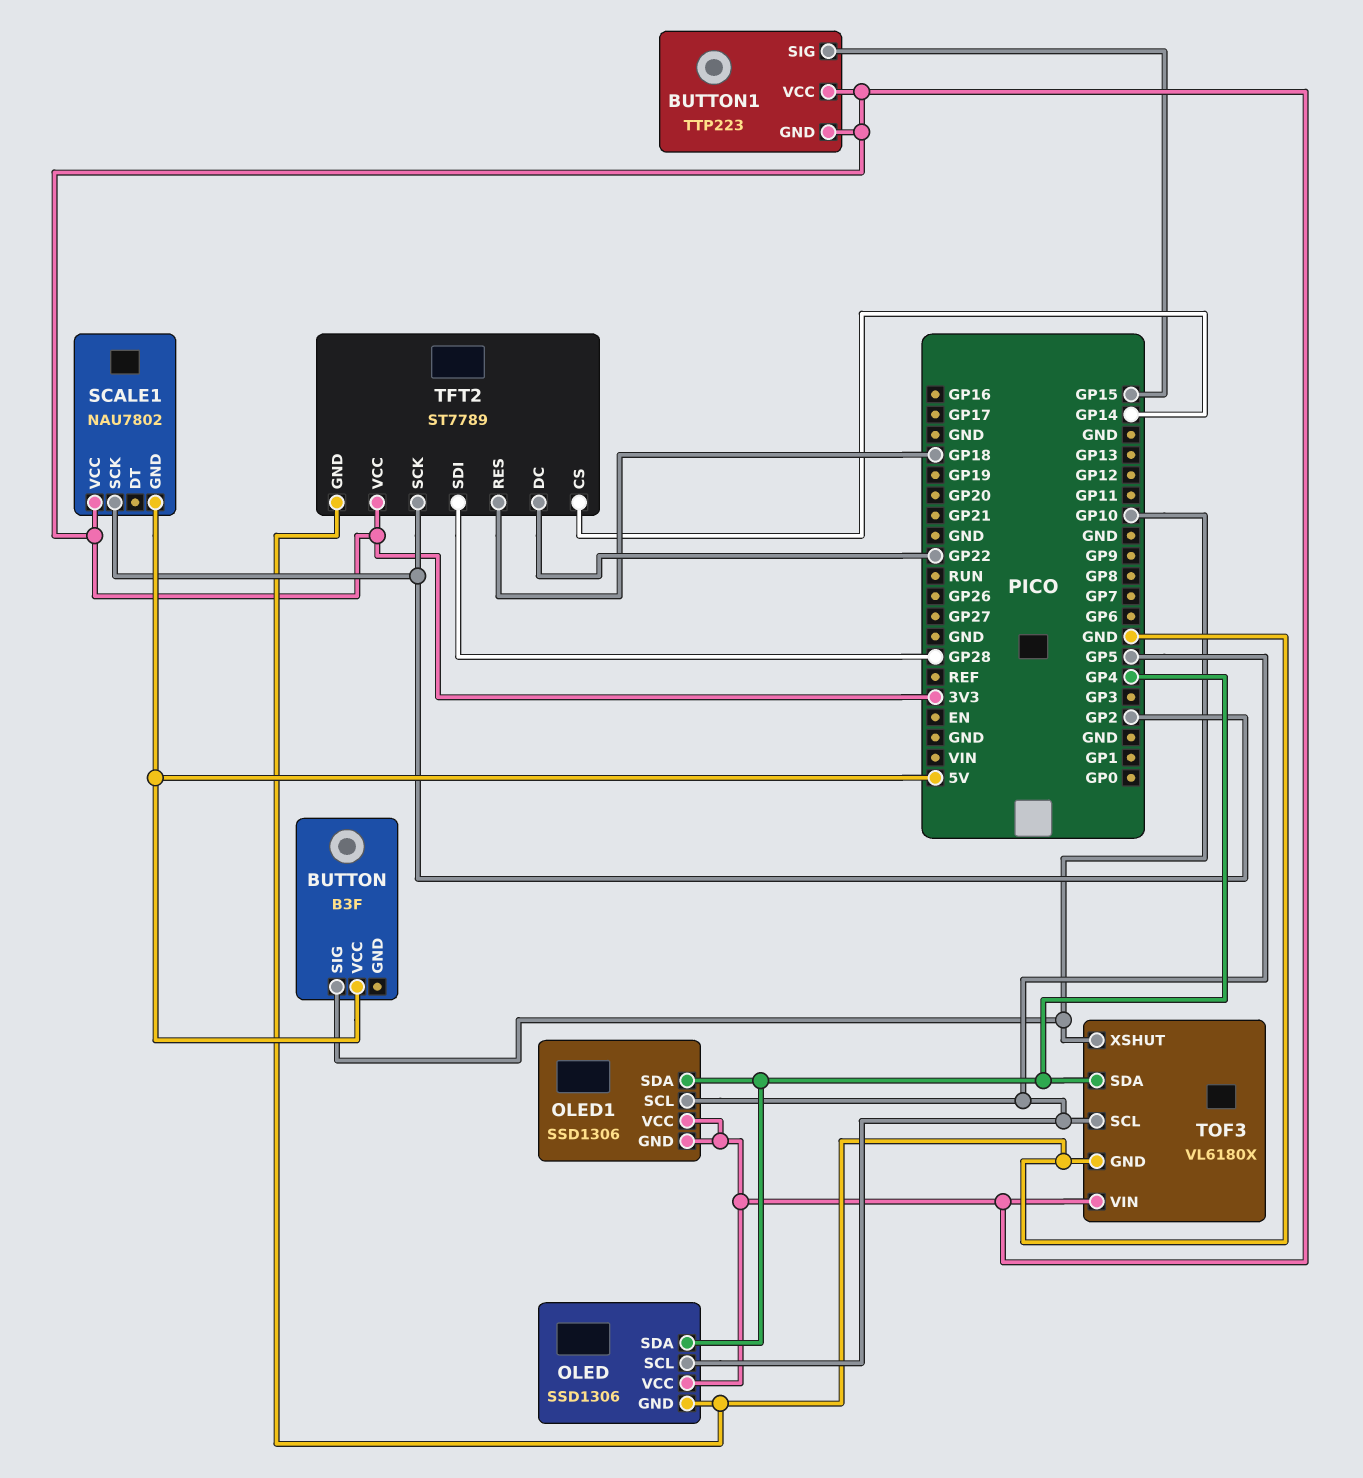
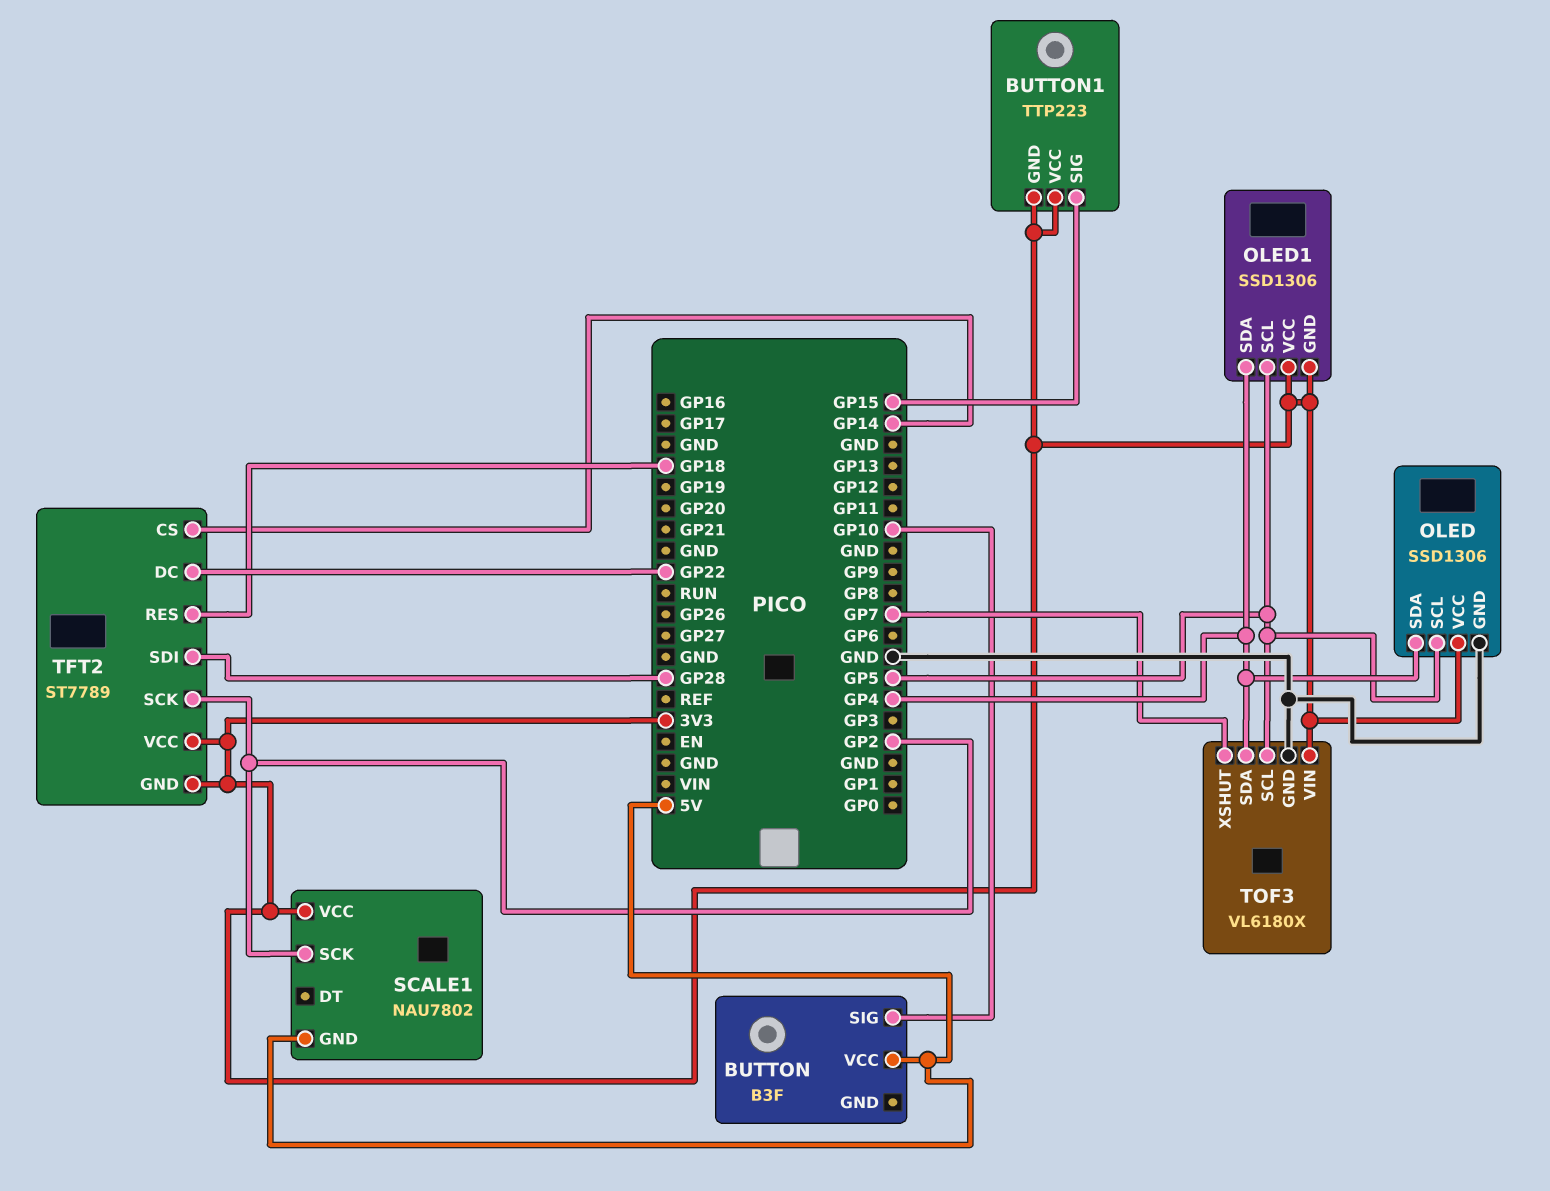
TFT2 pin GND: GND -> 3V3
TOF3 pin XSHUT: GP10 -> GP7

